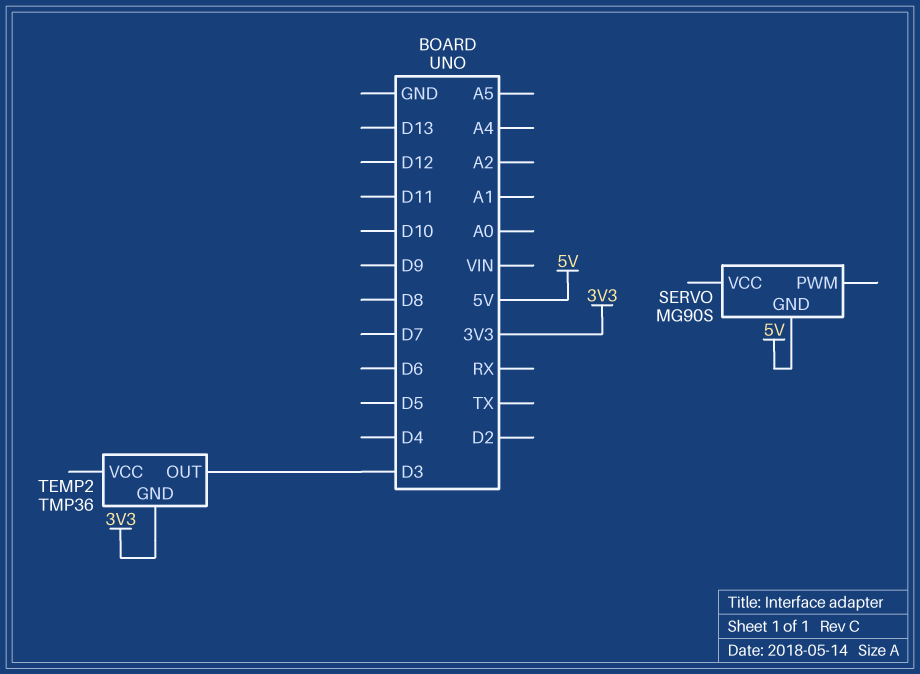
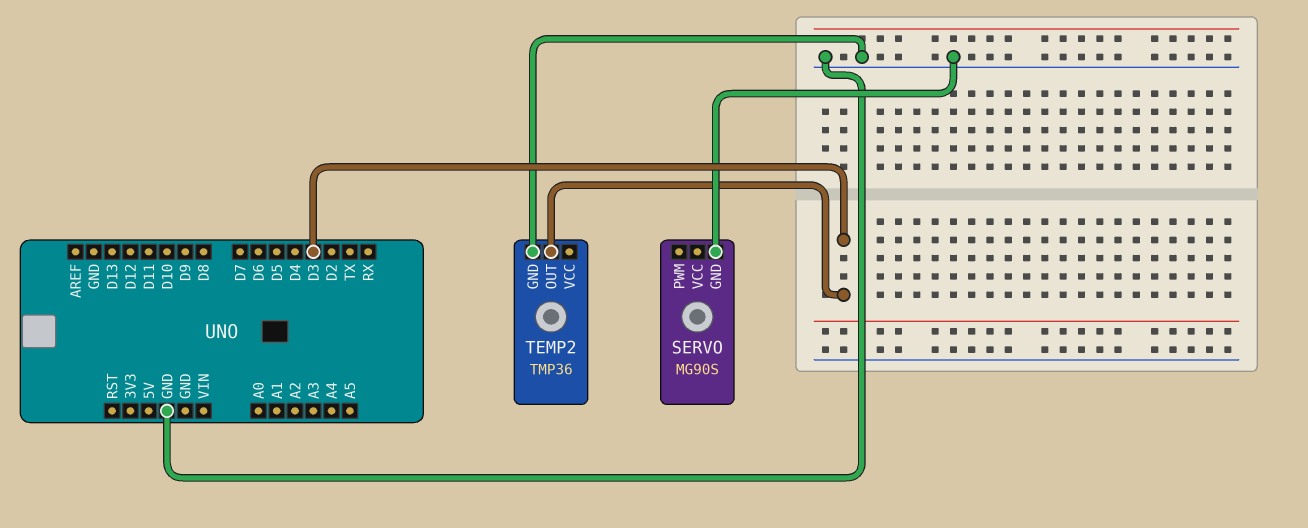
SERVO pin GND: 5V -> GND
TEMP2 pin GND: 3V3 -> GND

